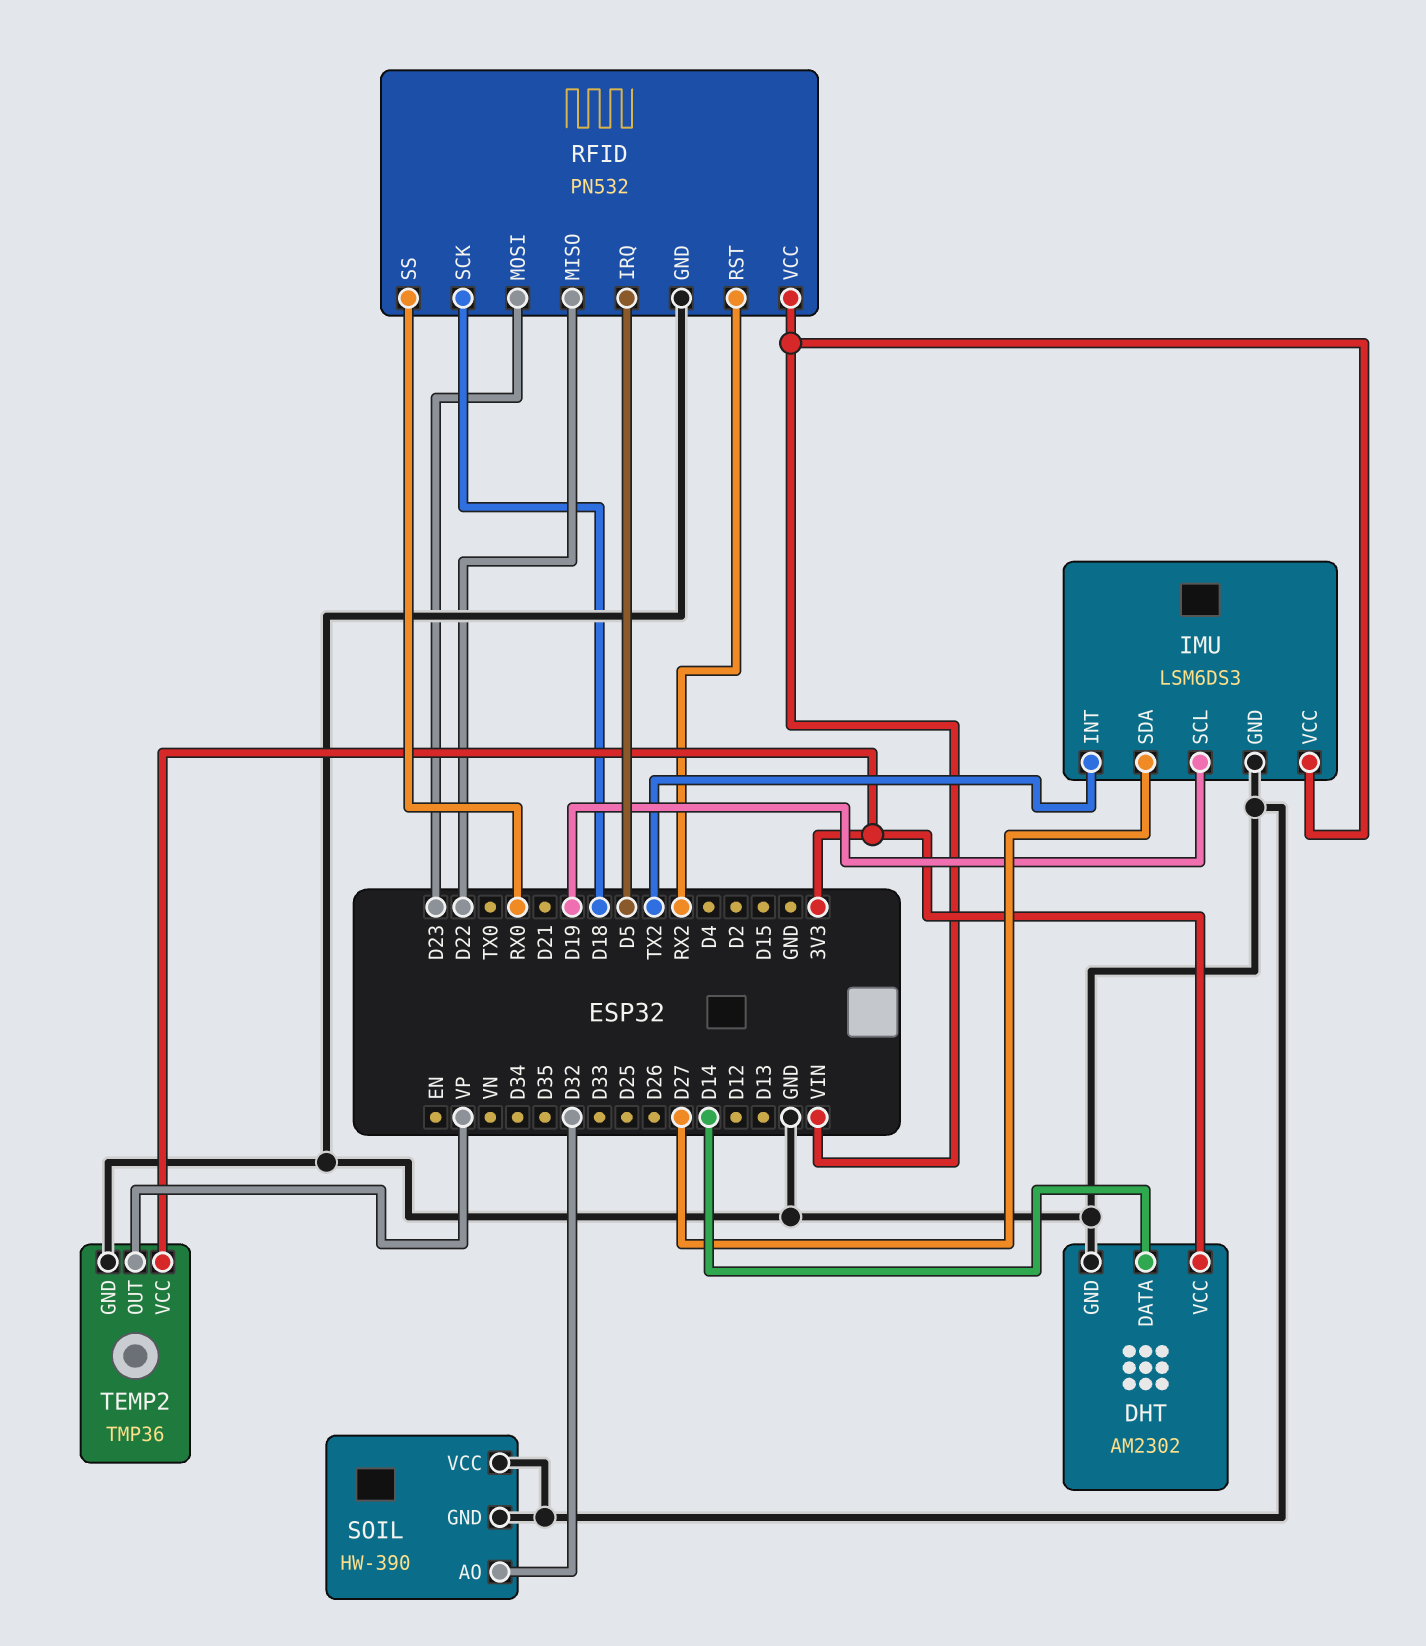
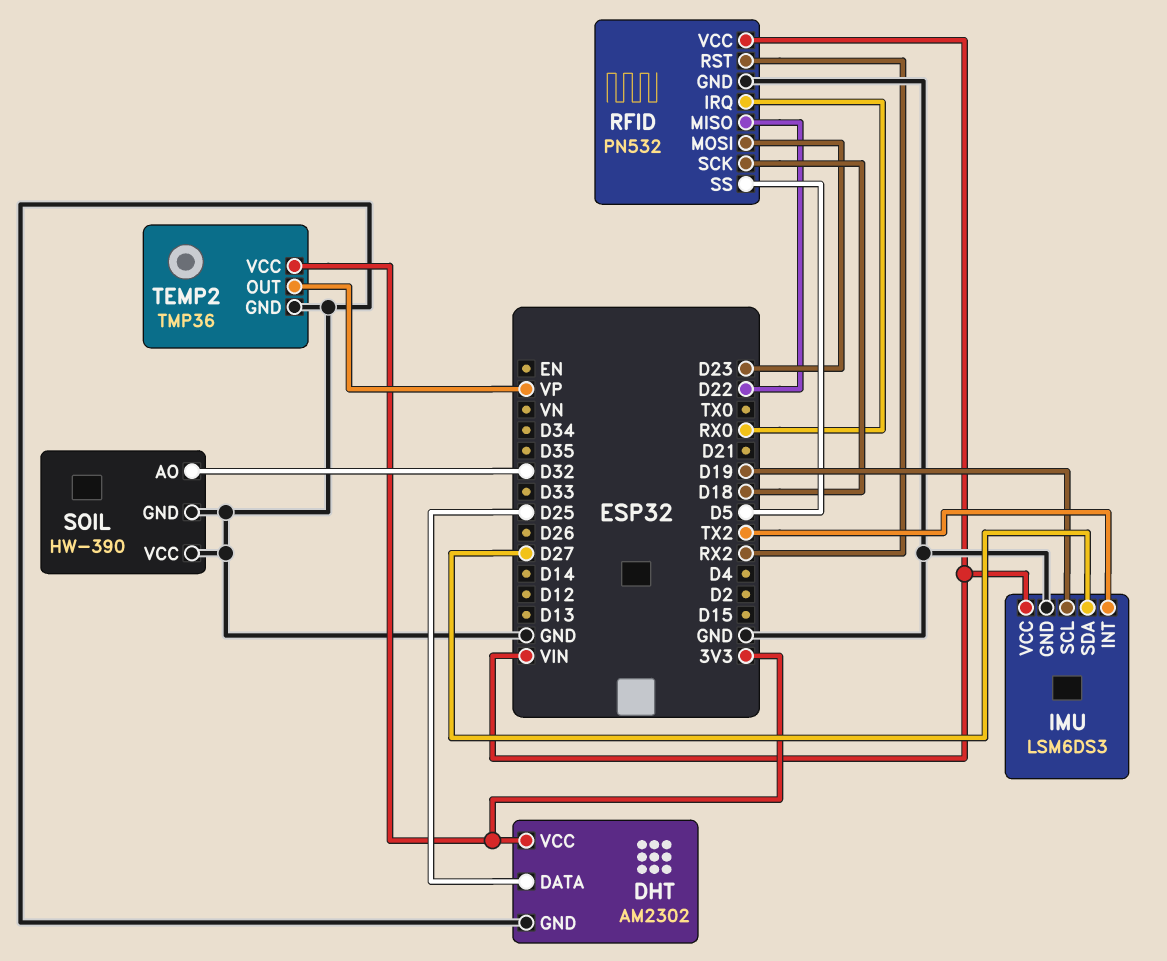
DHT pin DATA: D14 -> D25
RFID pin IRQ: D5 -> RX0
RFID pin SS: RX0 -> D5

